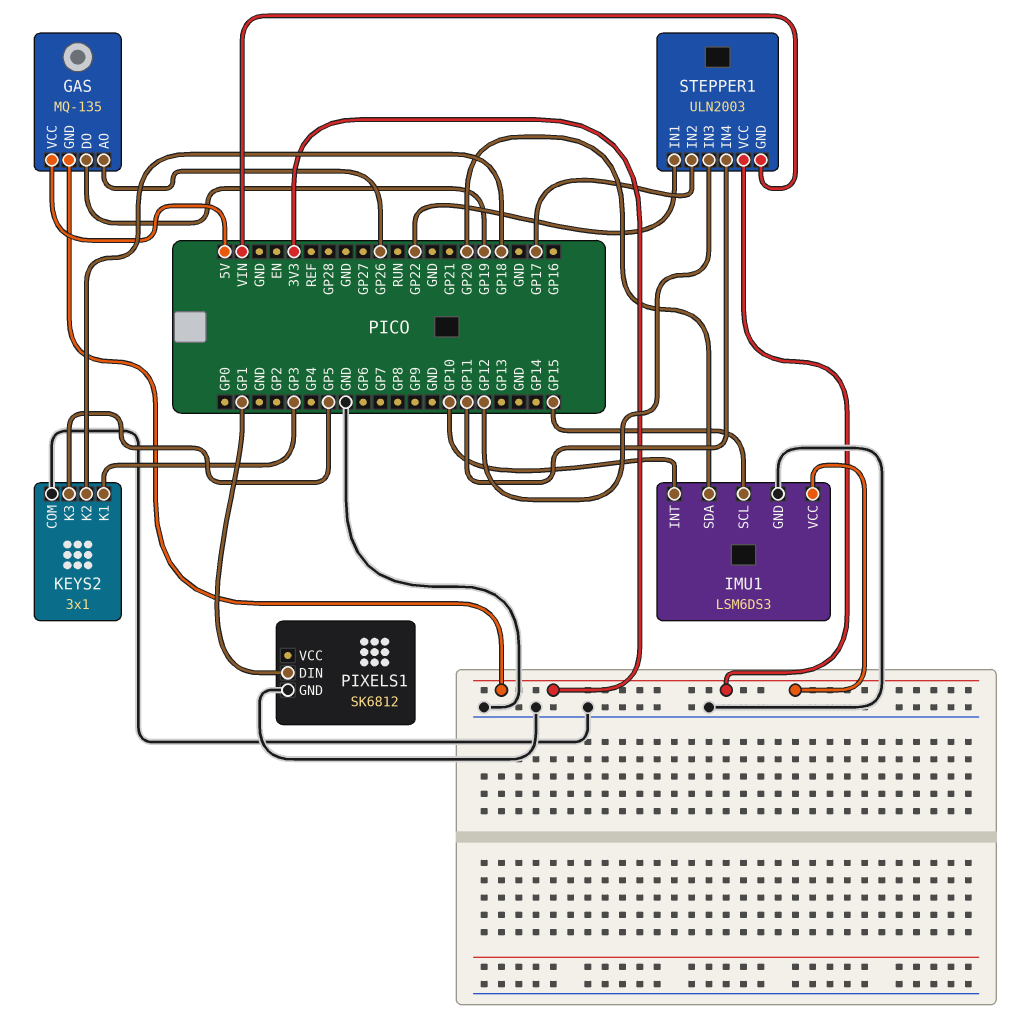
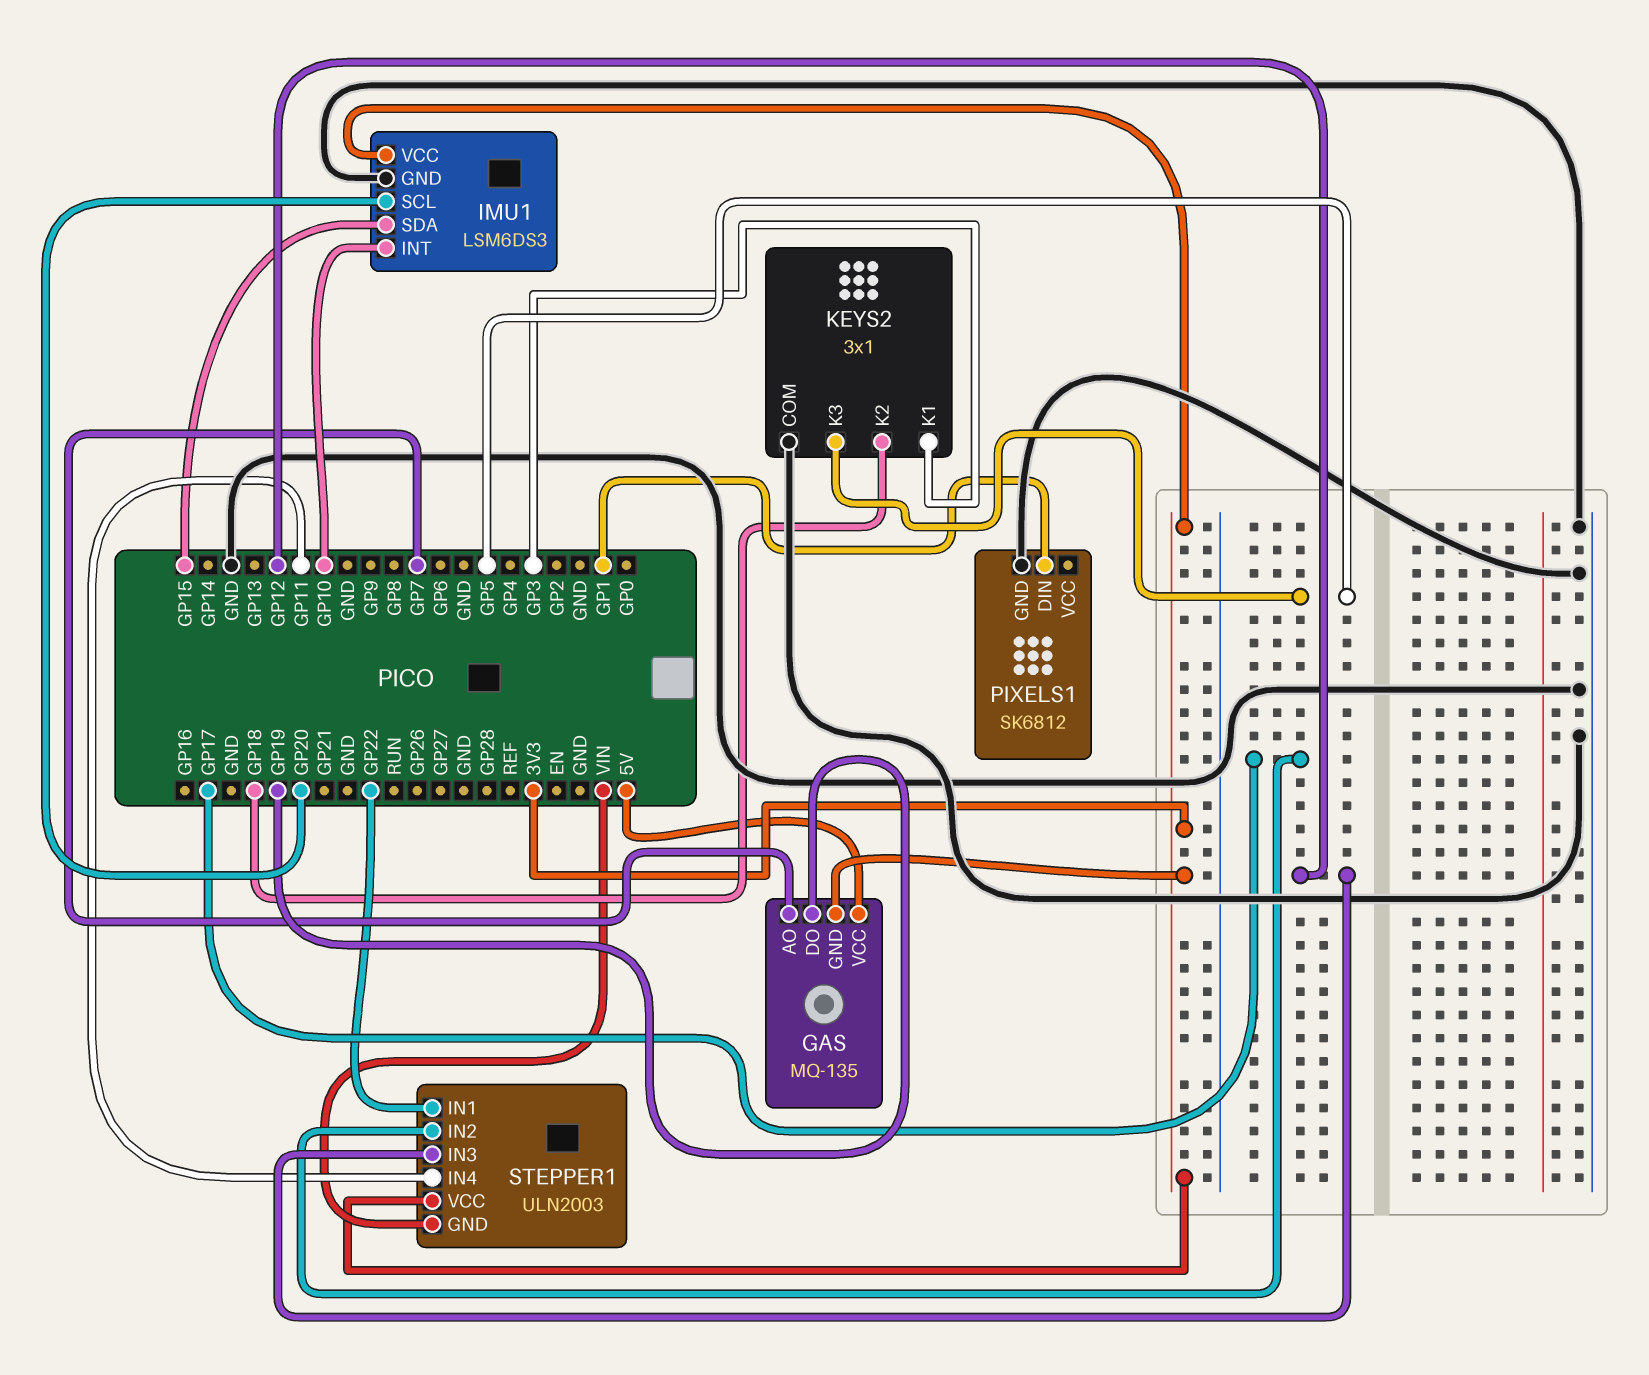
GAS pin AO: GP26 -> GP7
IMU1 pin SCL: GP15 -> GP20
IMU1 pin SDA: GP20 -> GP15

